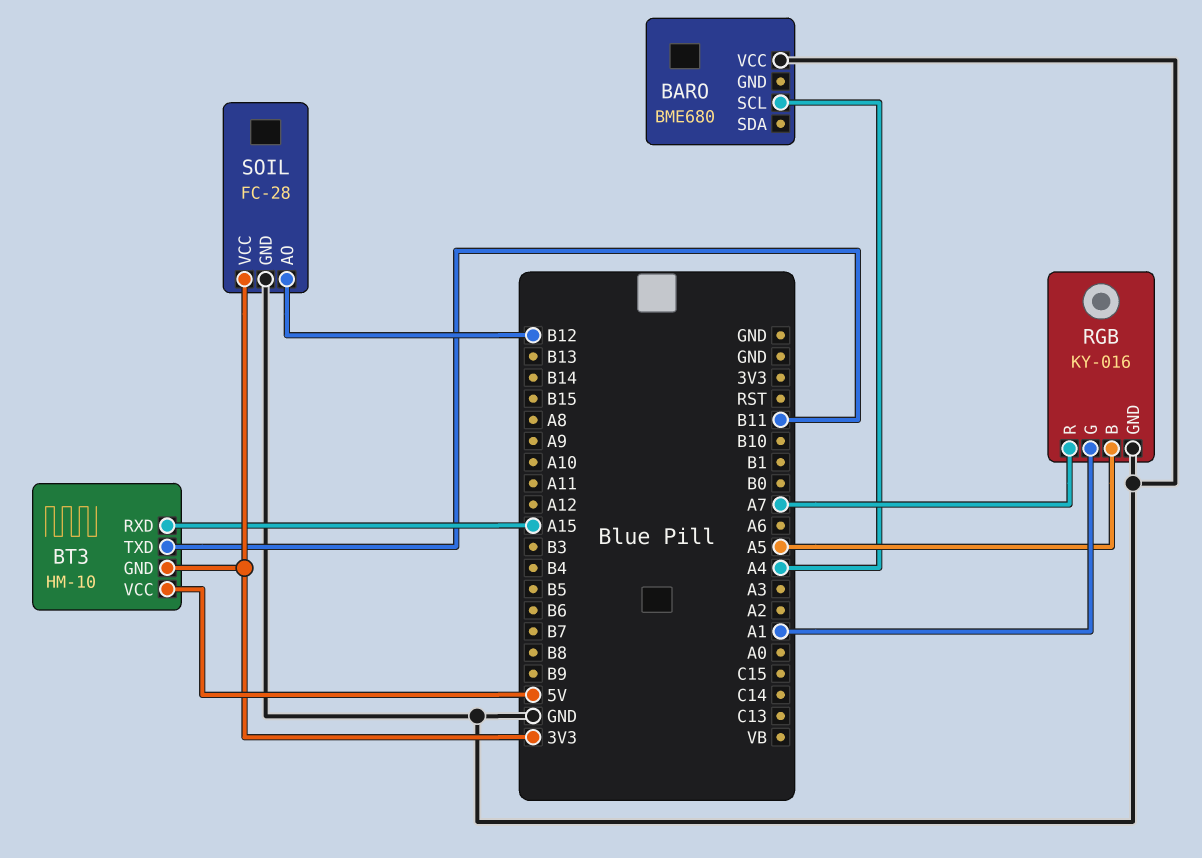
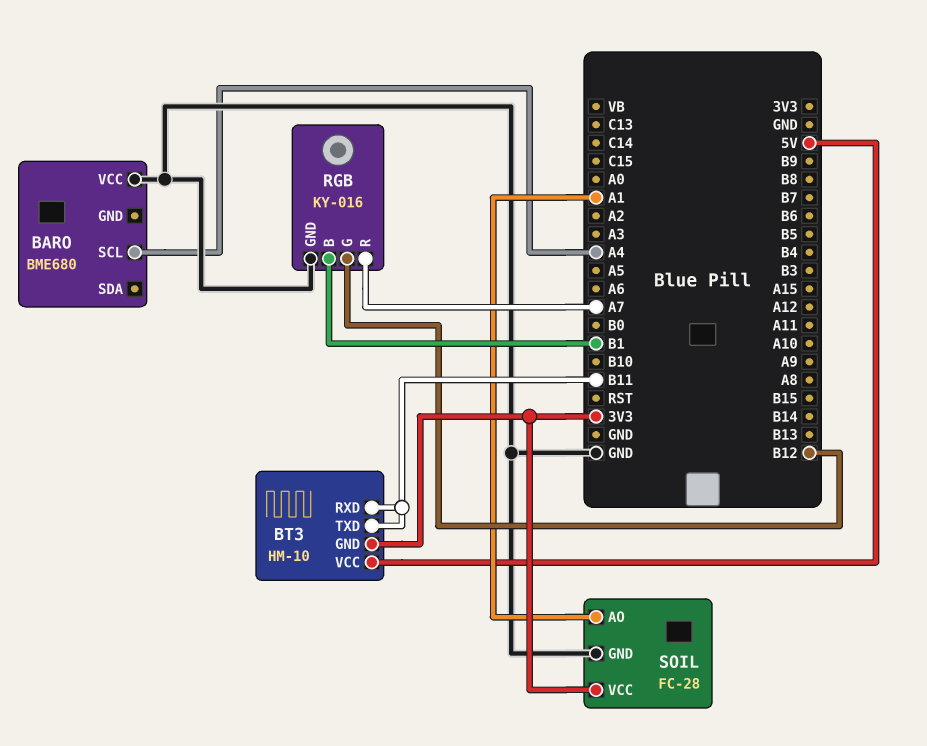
BT3 pin RXD: A15 -> B11
RGB pin B: A5 -> B1
RGB pin G: A1 -> B12
SOIL pin AO: B12 -> A1

